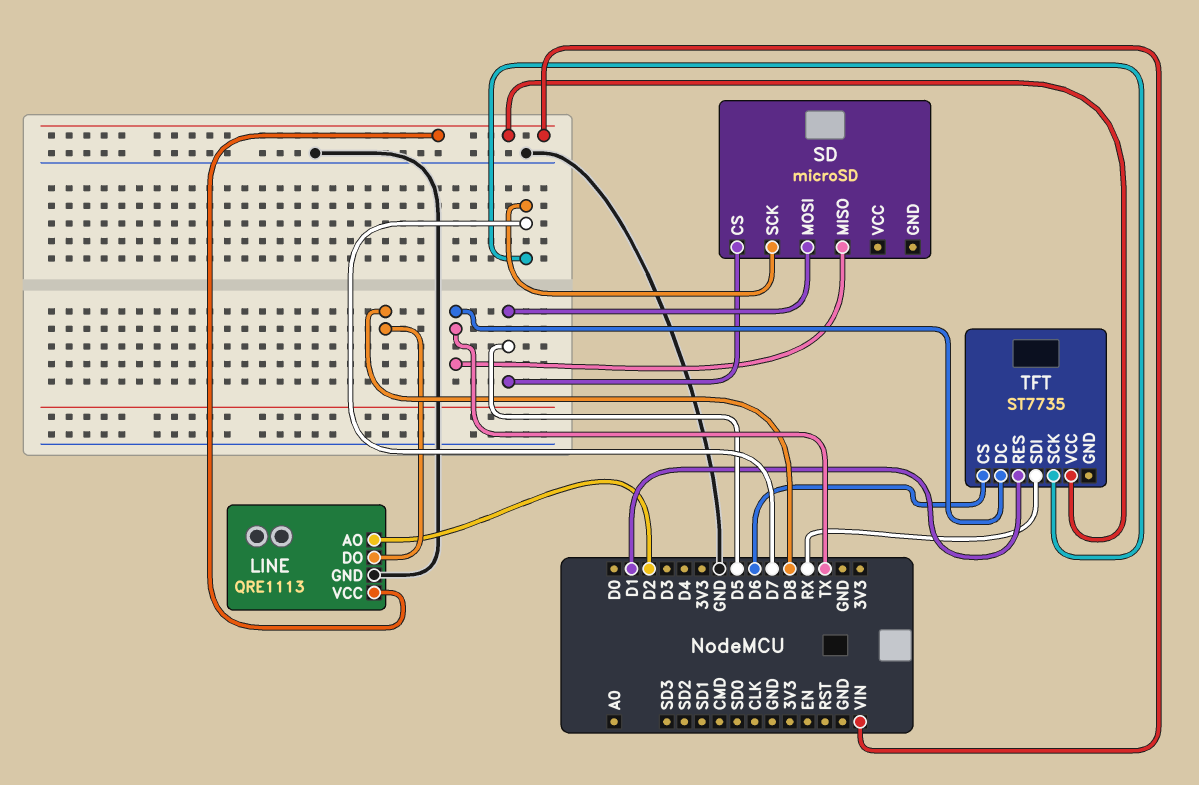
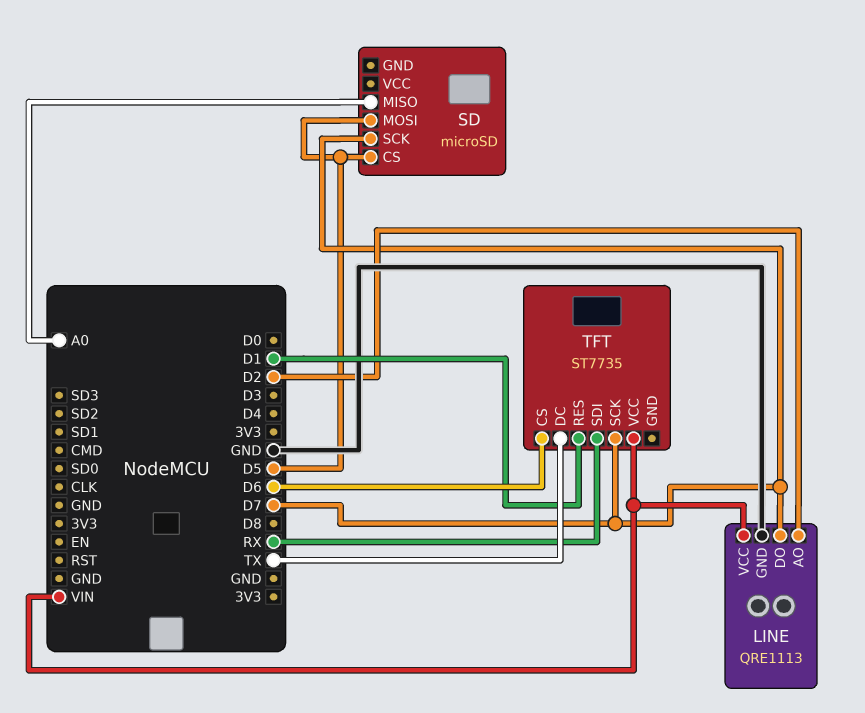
LINE pin DO: D8 -> D7
SD pin MISO: TX -> A0

